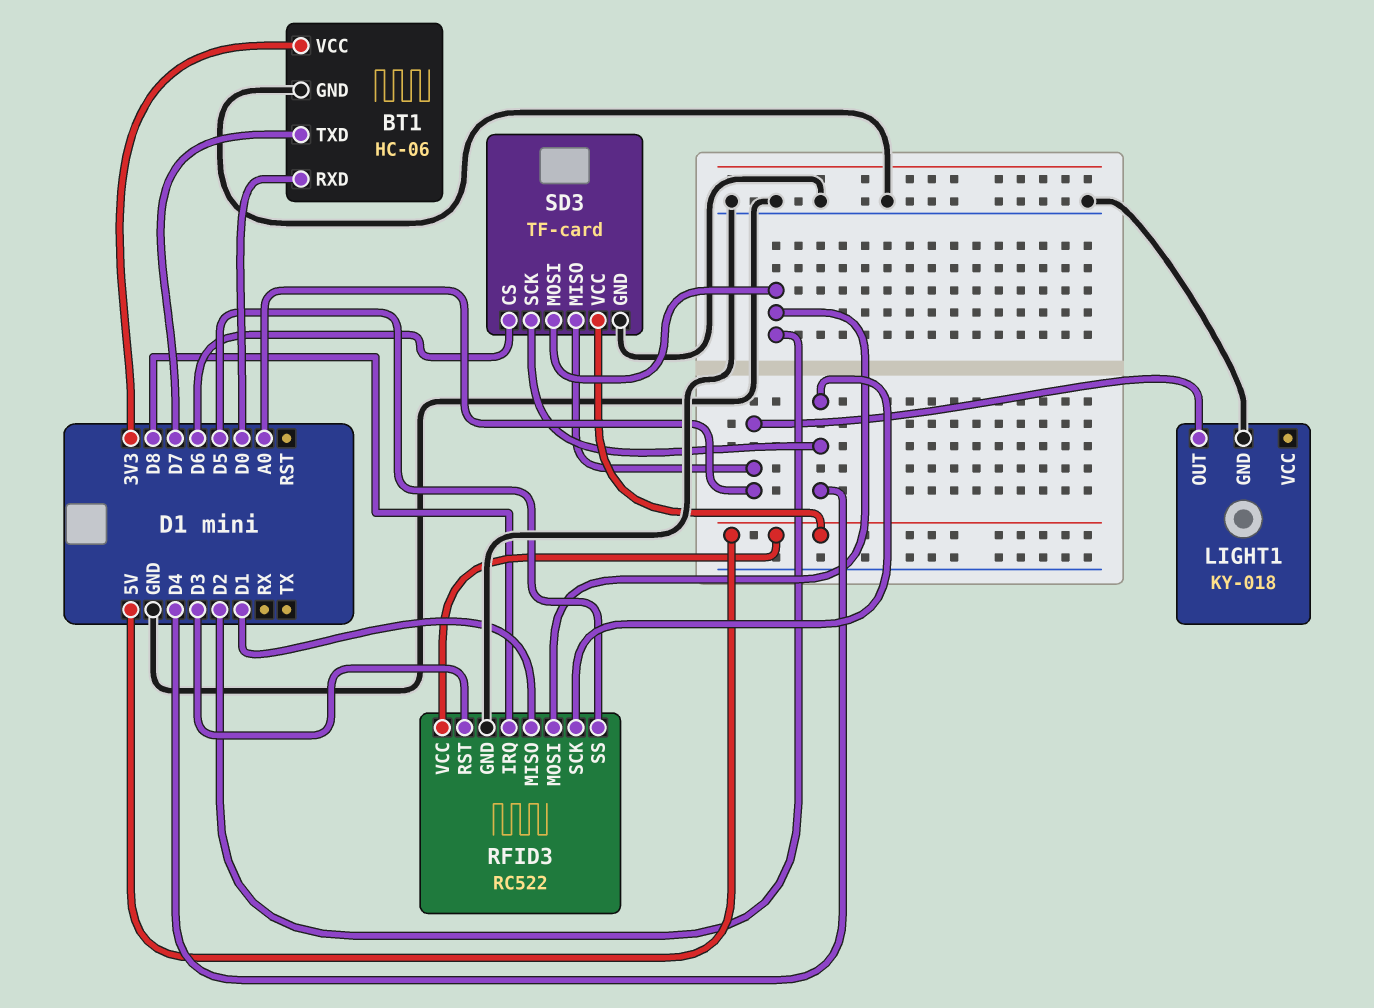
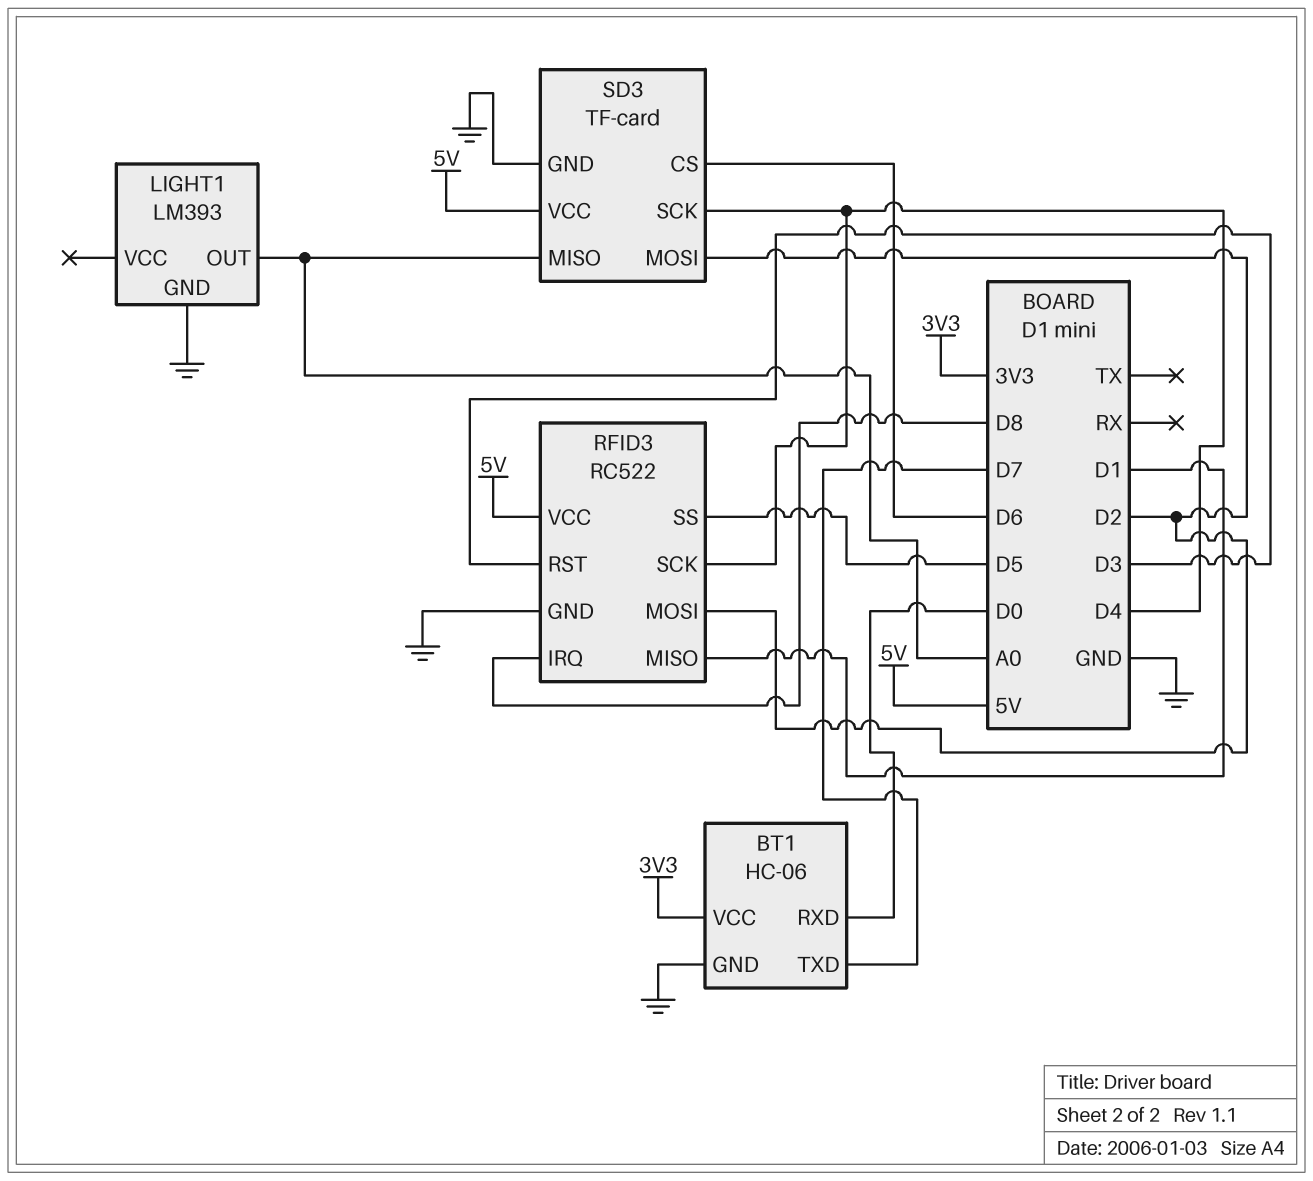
LIGHT1: KY-018 -> LM393

